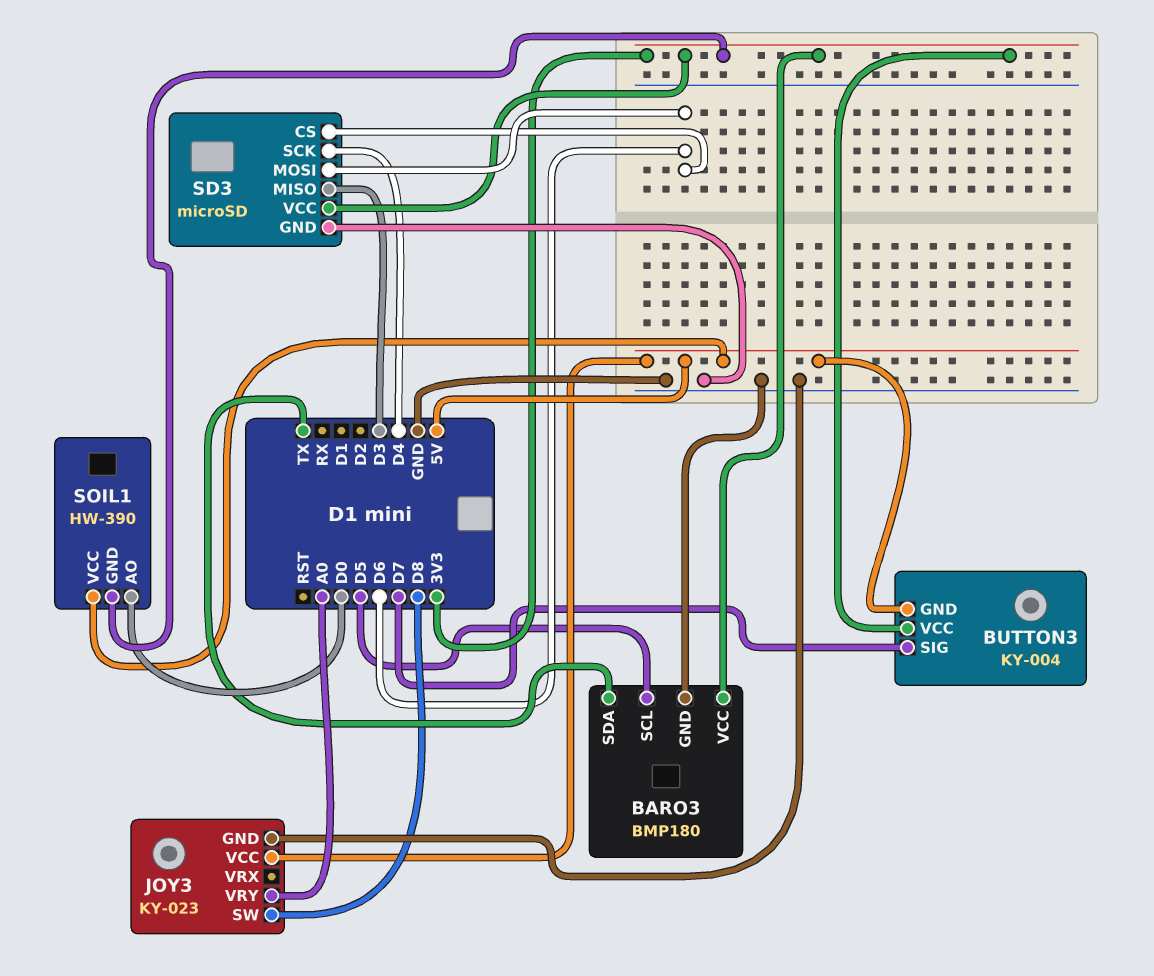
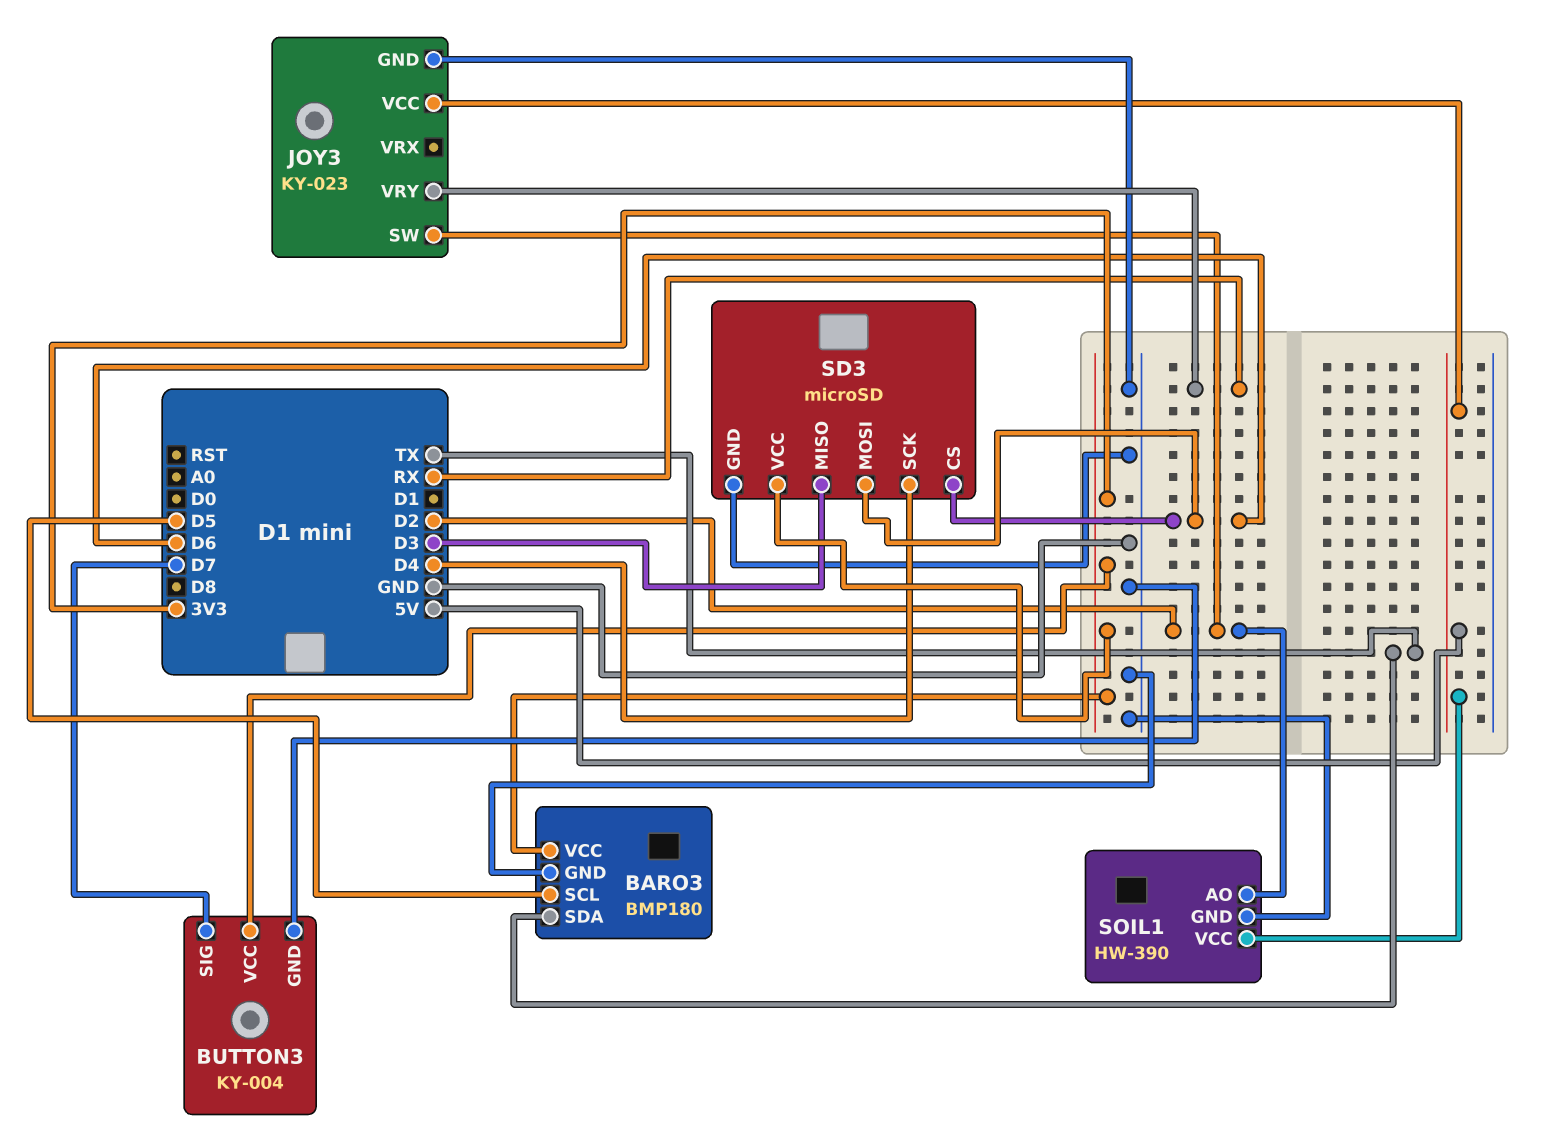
BUTTON3 pin GND: 5V -> GND
JOY3 pin SW: D8 -> D2
JOY3 pin VRY: A0 -> RX
SOIL1 pin AO: D0 -> D2
SOIL1 pin GND: 3V3 -> GND

